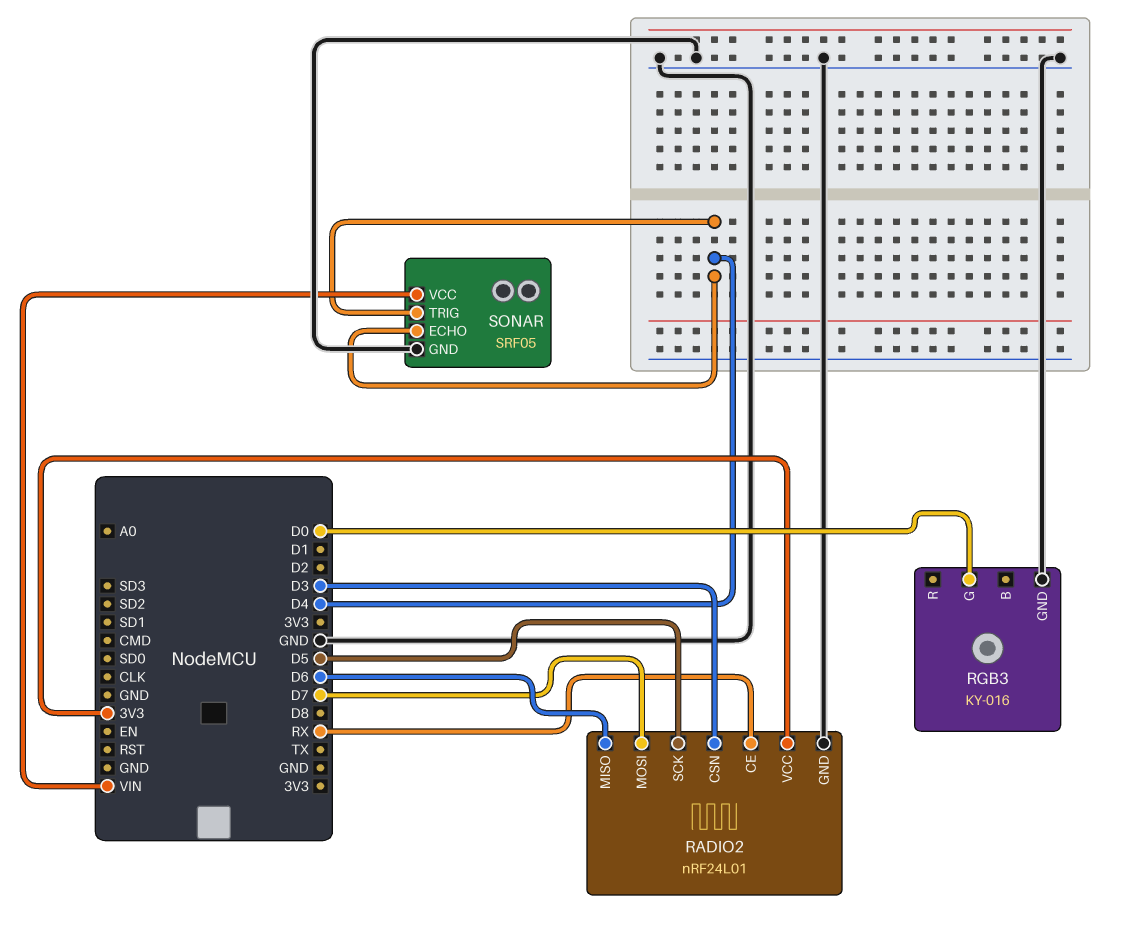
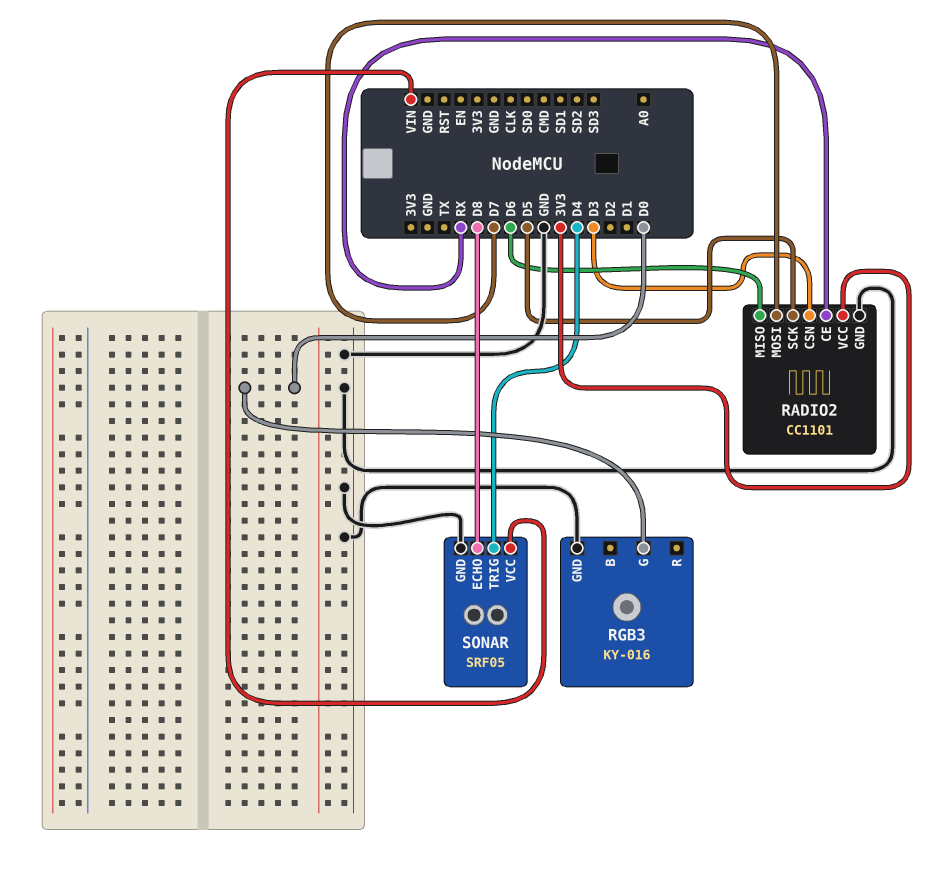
RADIO2: nRF24L01 -> CC1101
SONAR pin ECHO: D4 -> D8

